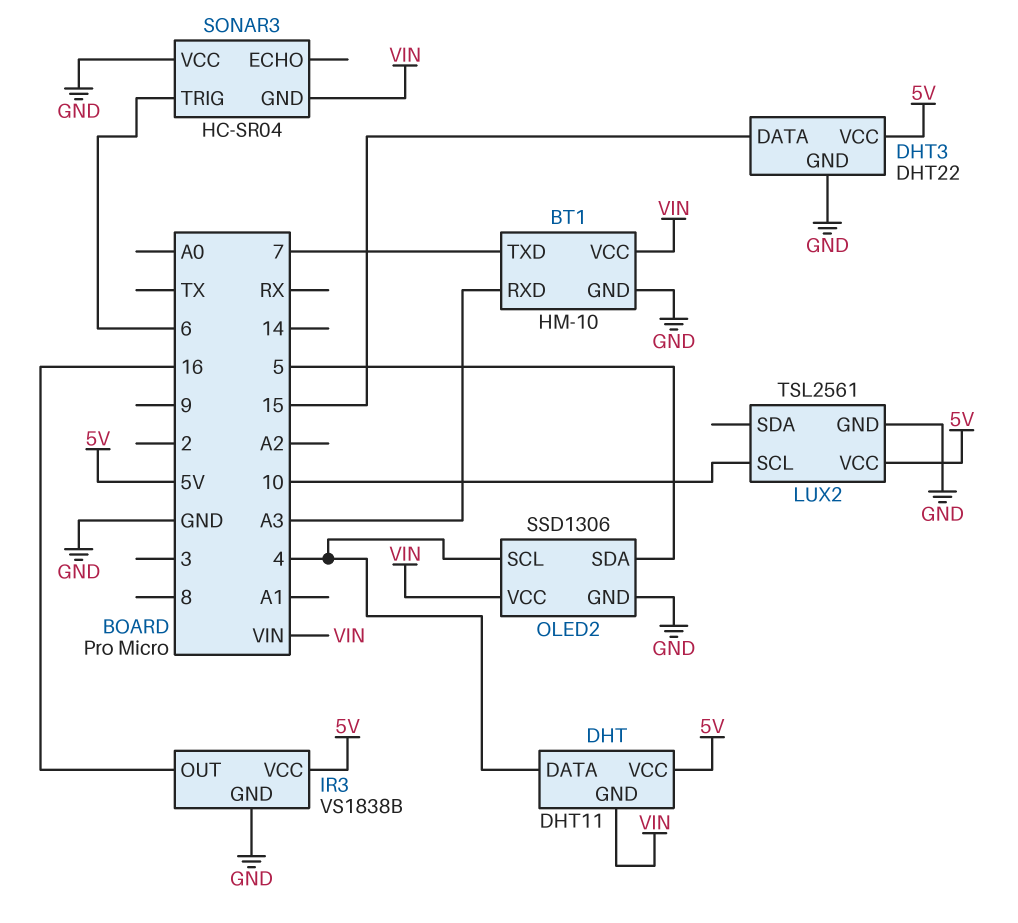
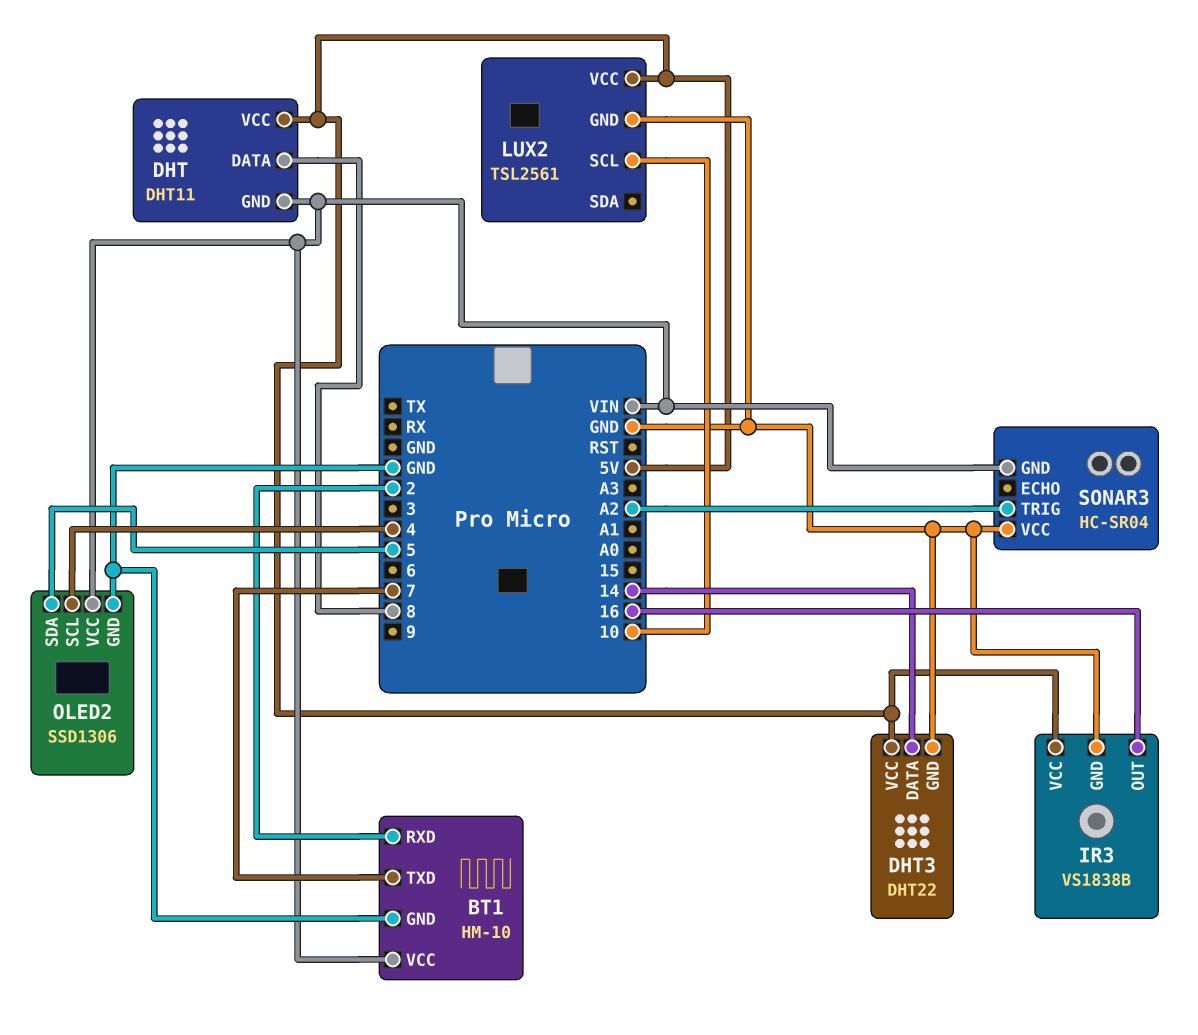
BT1 pin RXD: A3 -> 2
DHT pin DATA: 4 -> 8
DHT3 pin DATA: 15 -> 14
SONAR3 pin TRIG: 6 -> A2

